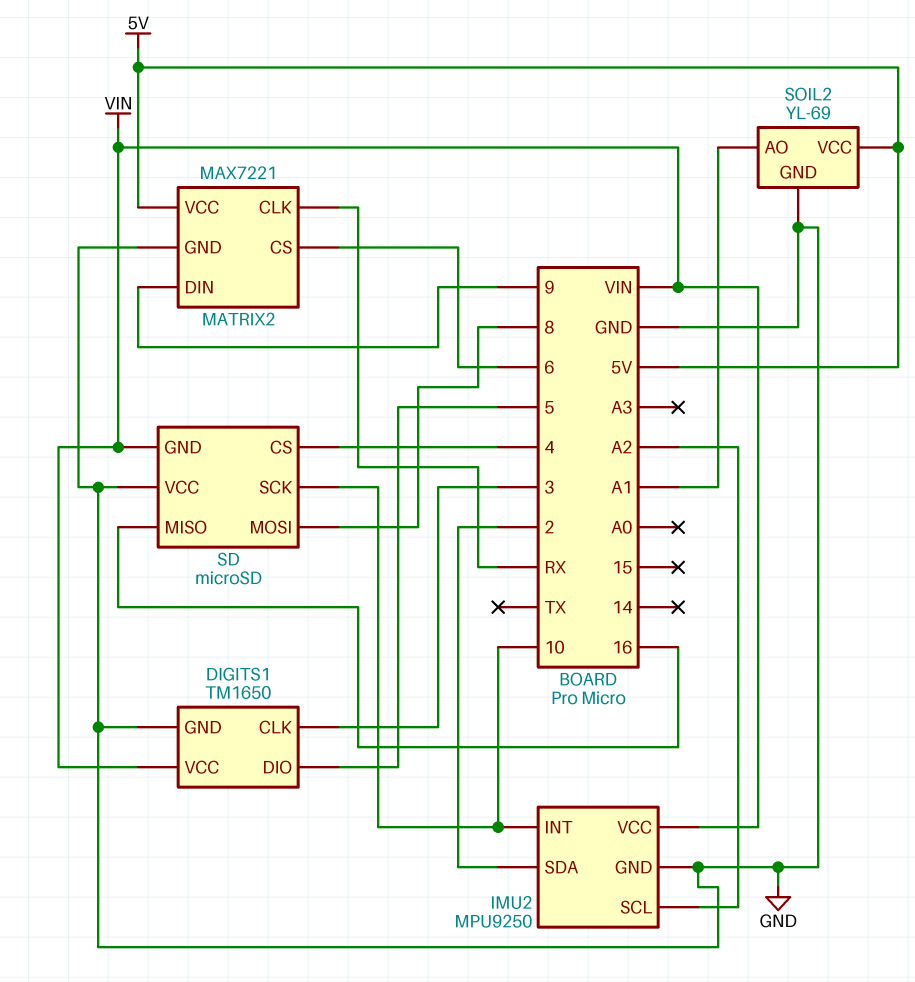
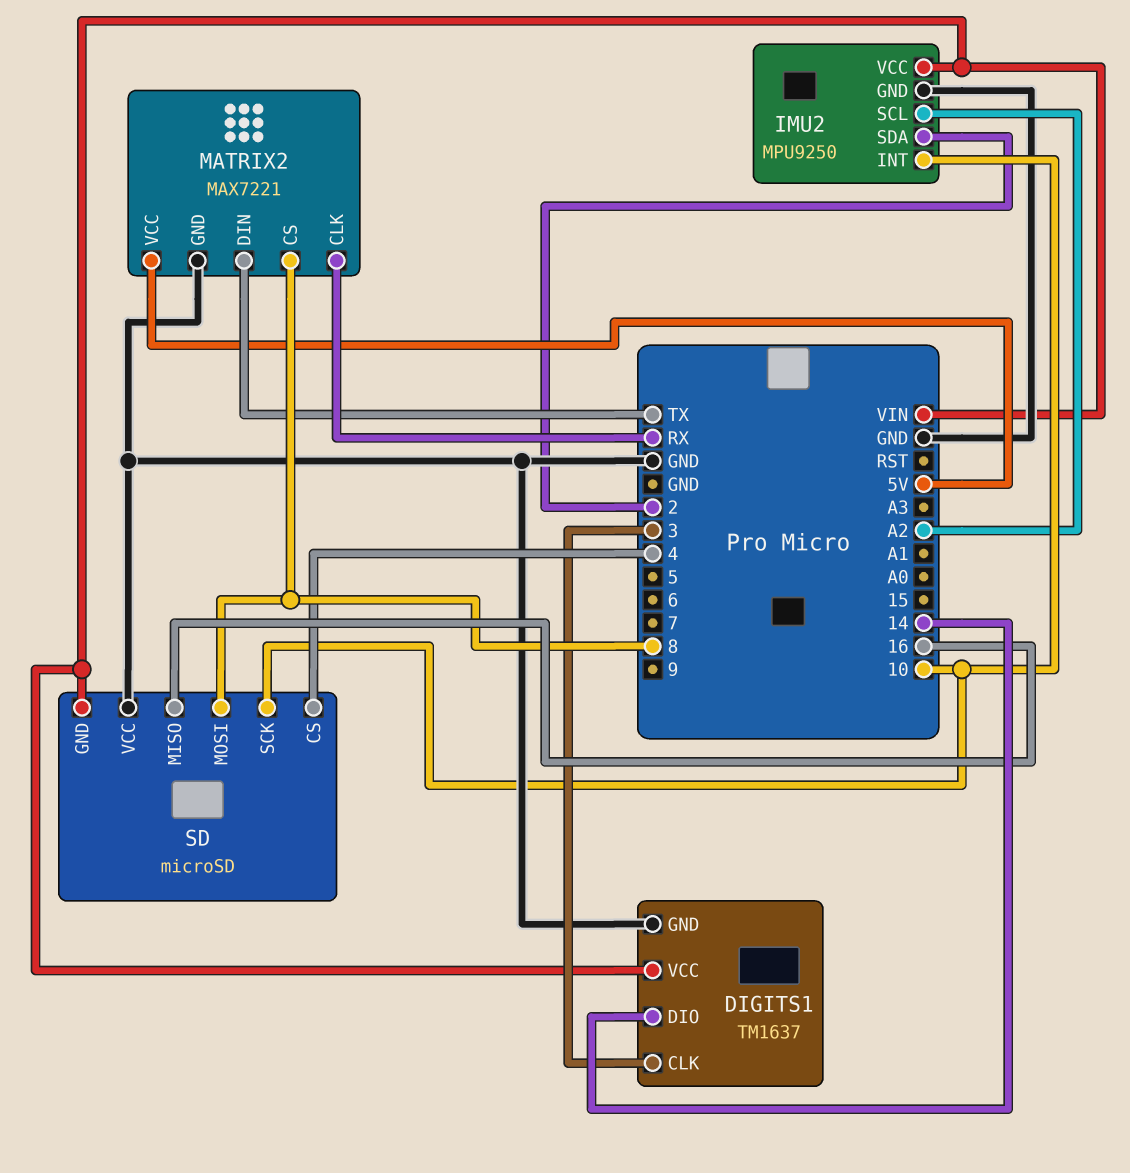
DIGITS1: TM1650 -> TM1637
DIGITS1 pin DIO: 5 -> 14
MATRIX2 pin CS: 6 -> 8
MATRIX2 pin DIN: 9 -> TX
SOIL2: YL-69 -> none
SOIL2 pin AO: A1 -> none
SOIL2 pin GND: GND -> none
SOIL2 pin VCC: 5V -> none

